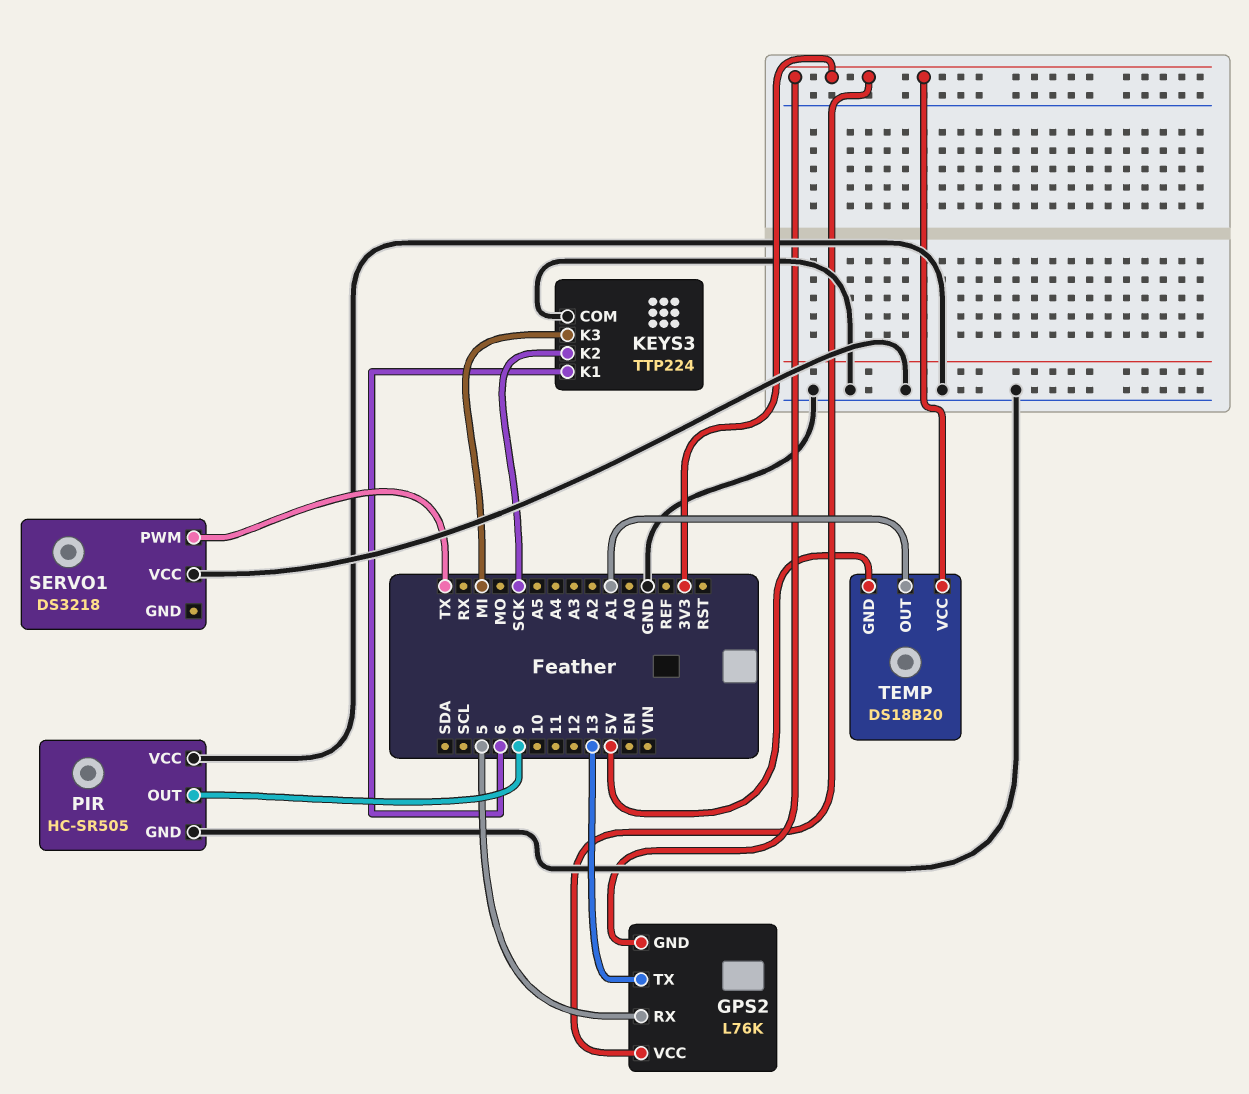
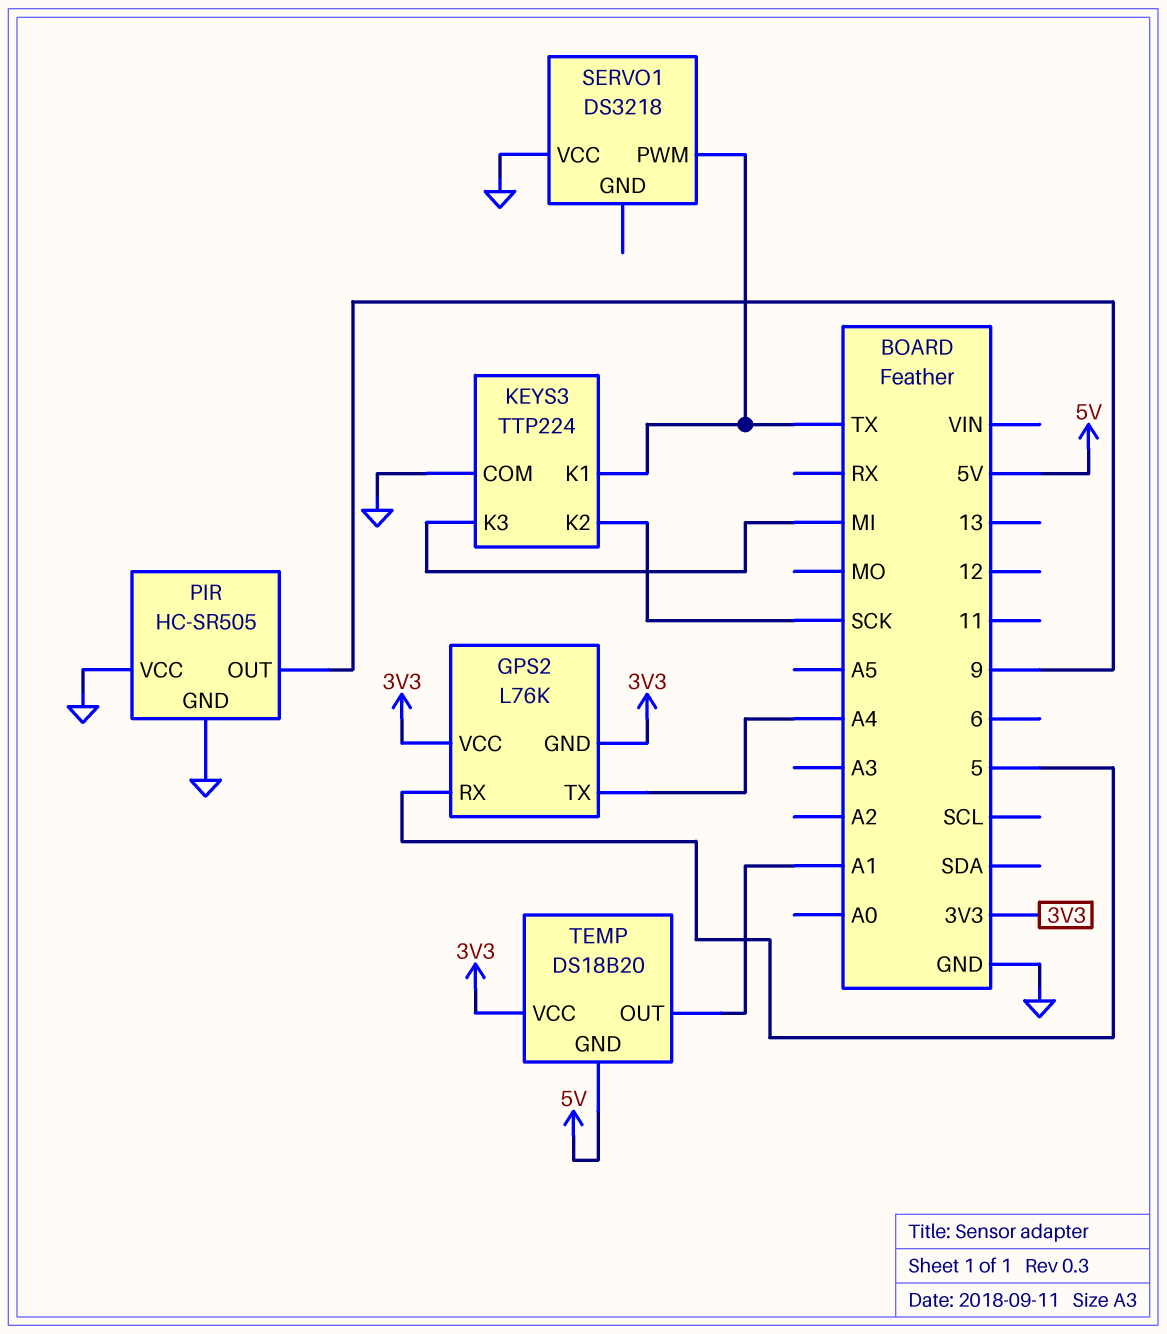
GPS2 pin TX: 13 -> A4
KEYS3 pin K1: 6 -> TX

